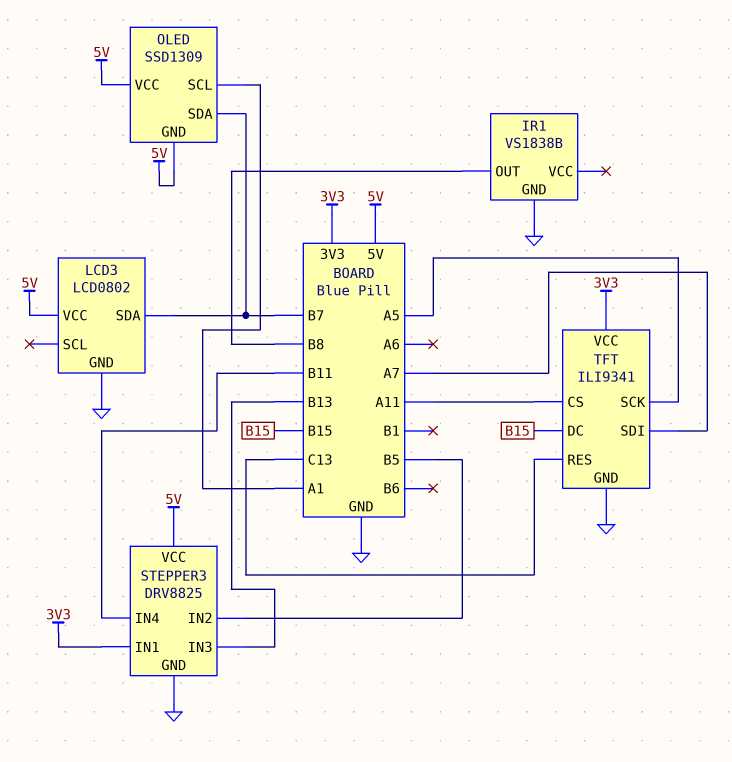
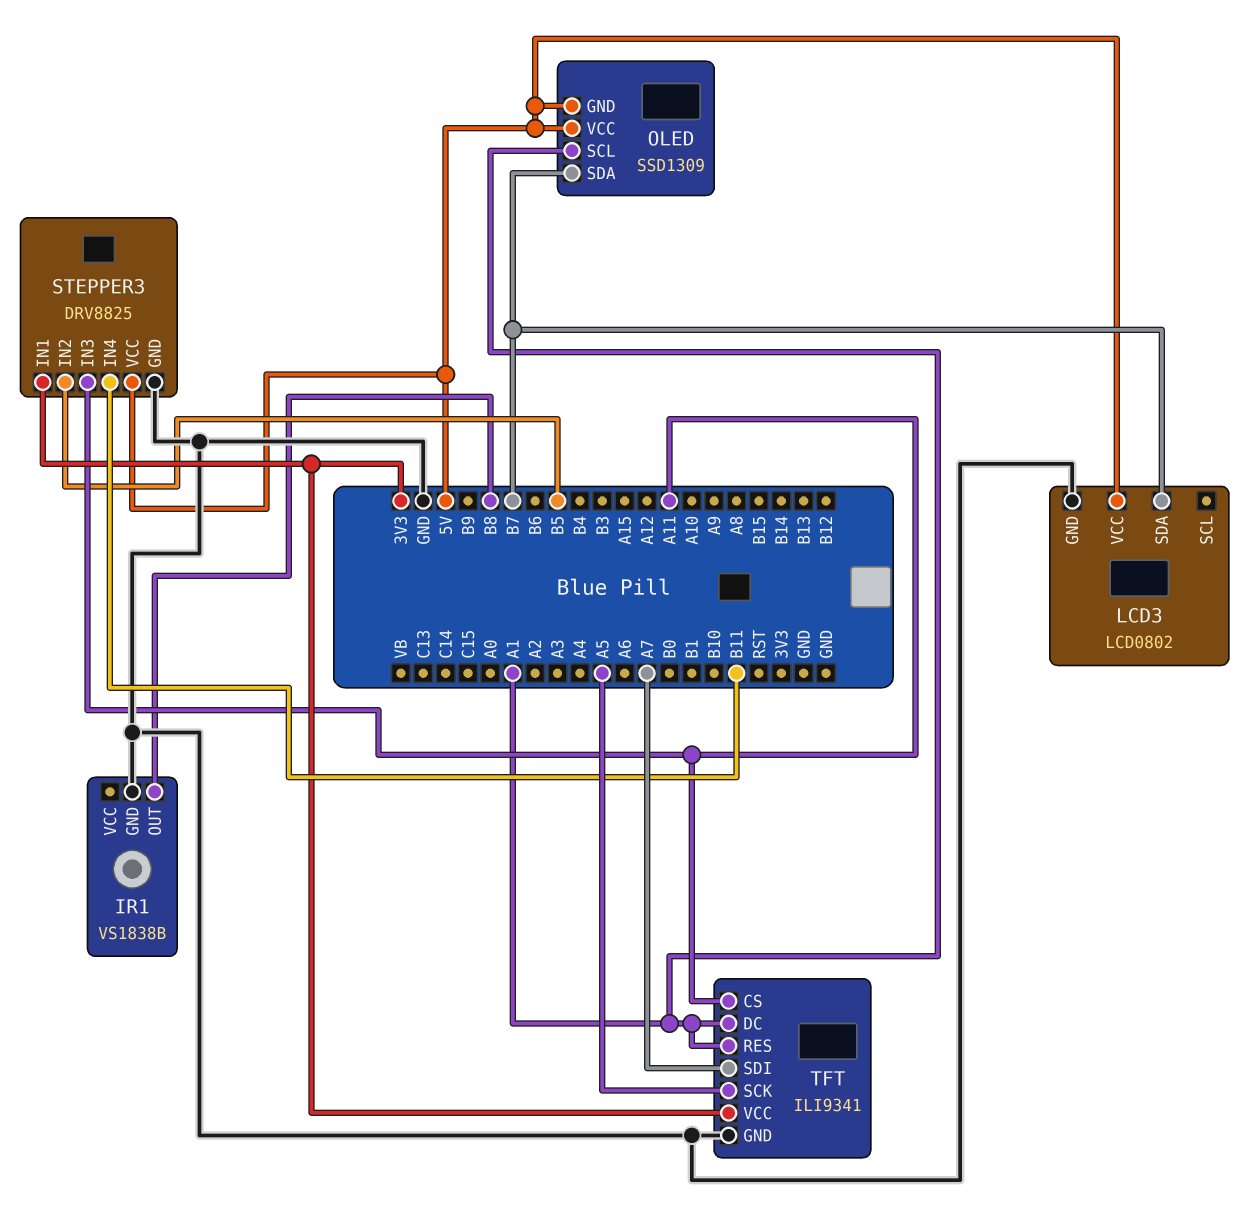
STEPPER3 pin IN3: B13 -> A11
TFT pin DC: B15 -> A1
TFT pin RES: C13 -> A1

